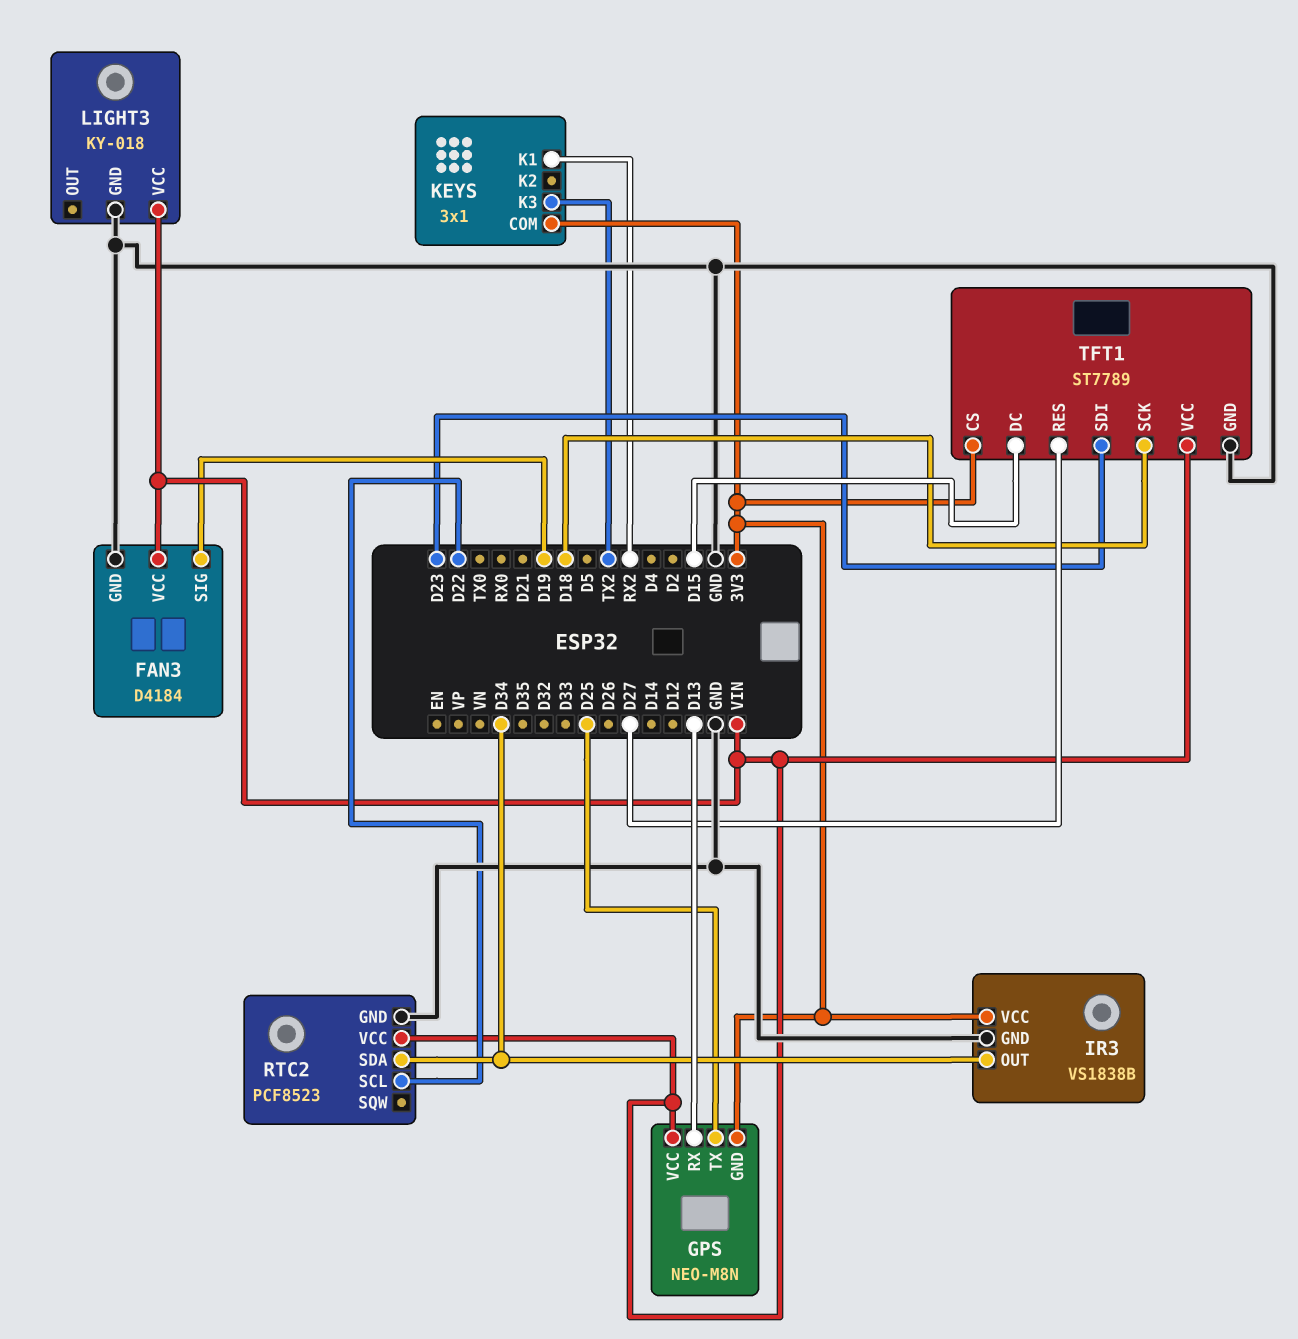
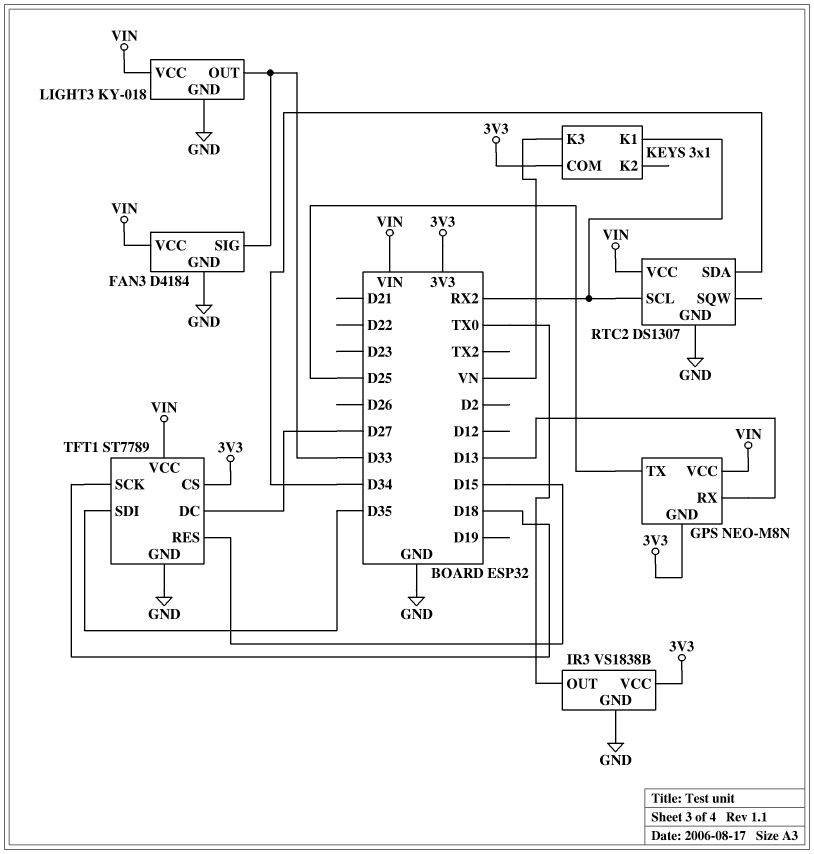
FAN3 pin SIG: D19 -> D33
IR3 pin OUT: D34 -> TX0
KEYS pin K3: TX2 -> VN
LIGHT3 pin OUT: none -> D33
RTC2: PCF8523 -> DS1307
RTC2 pin SCL: D22 -> RX2
TFT1 pin DC: D15 -> D27
TFT1 pin RES: D27 -> D15
TFT1 pin SDI: D23 -> D35

